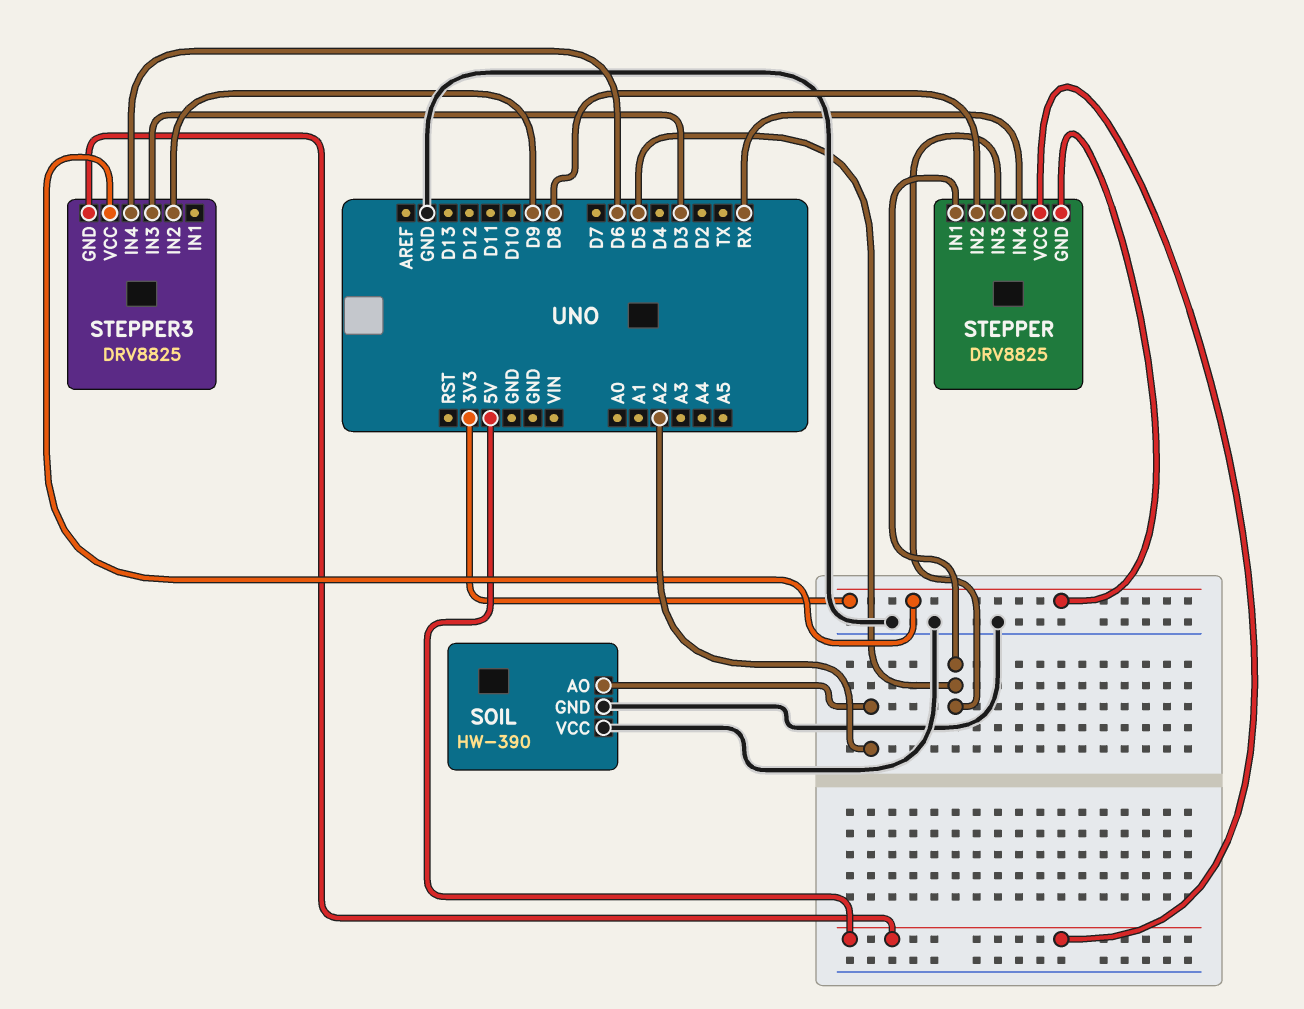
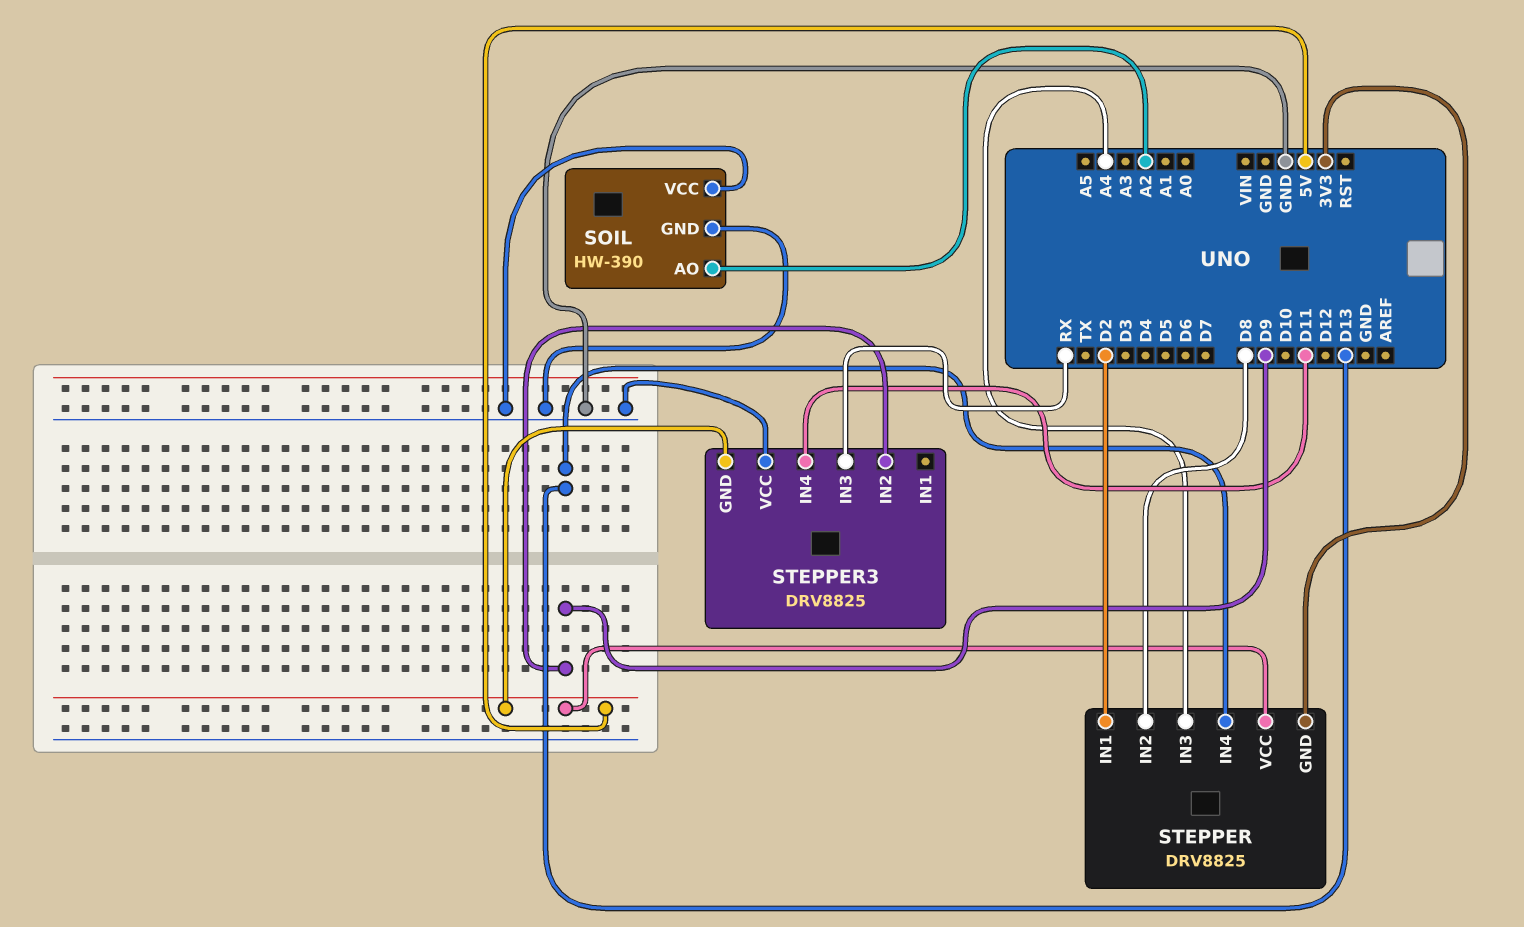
STEPPER pin IN1: D5 -> D2
STEPPER pin IN3: D5 -> A4
STEPPER pin IN4: RX -> D13
STEPPER3 pin IN3: D3 -> RX
STEPPER3 pin IN4: D6 -> D11
STEPPER3 pin VCC: 3V3 -> GND

